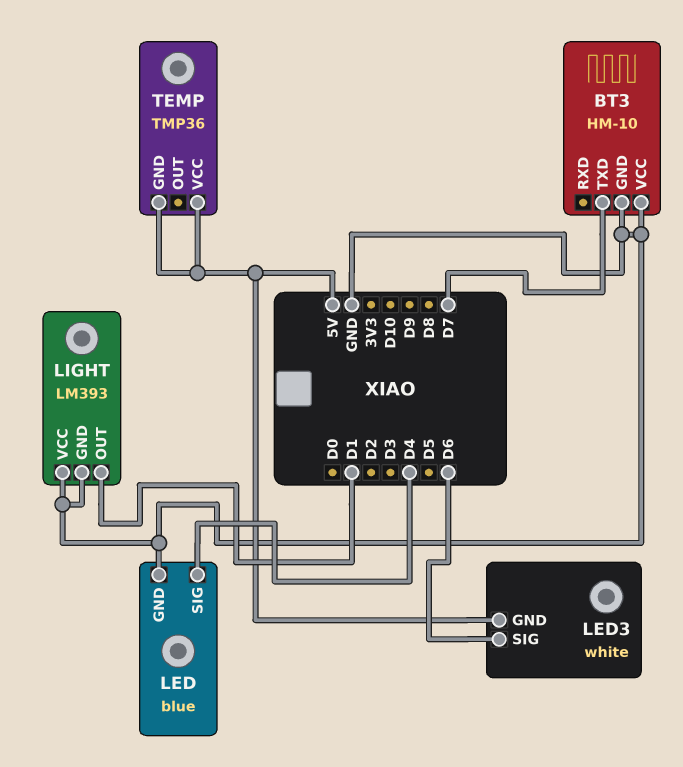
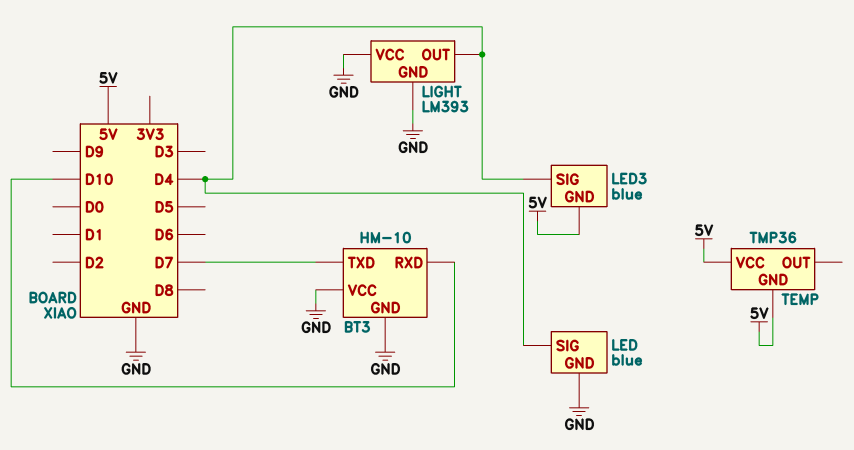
BT3 pin RXD: none -> D10
LED3: white -> blue
LED3 pin SIG: D6 -> D4
LIGHT pin OUT: D1 -> D4

